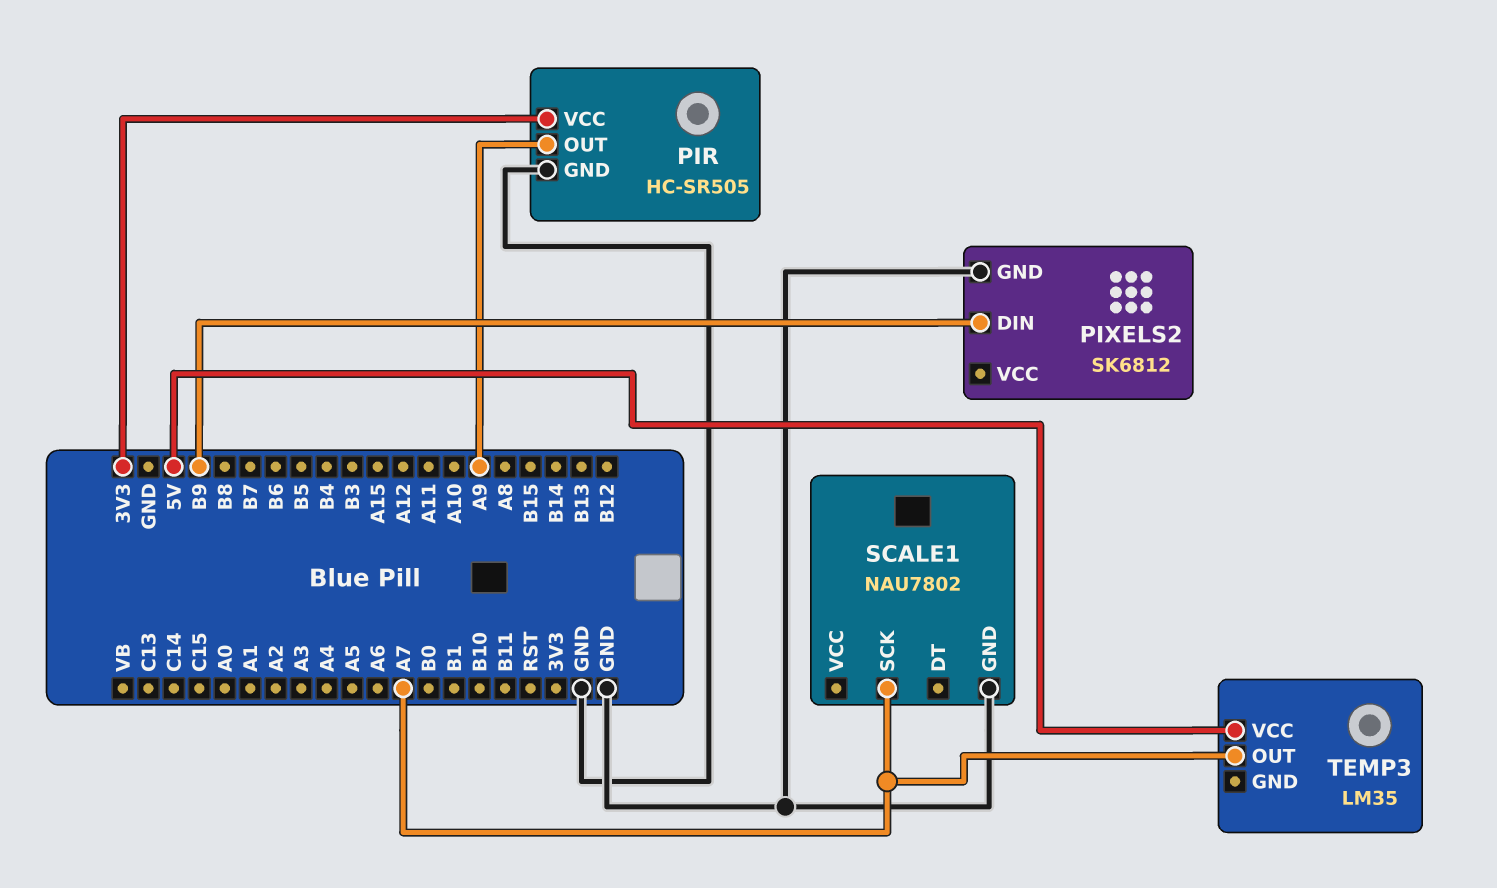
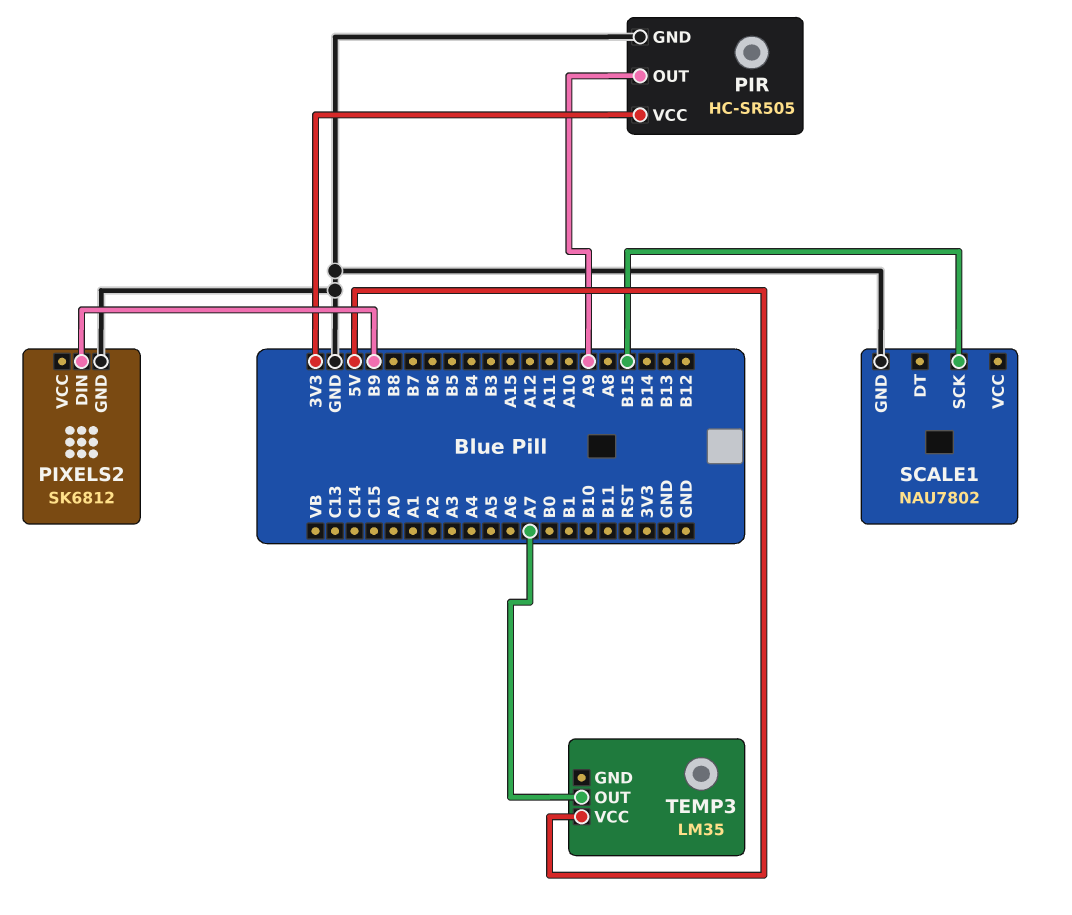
SCALE1 pin SCK: A7 -> B15

